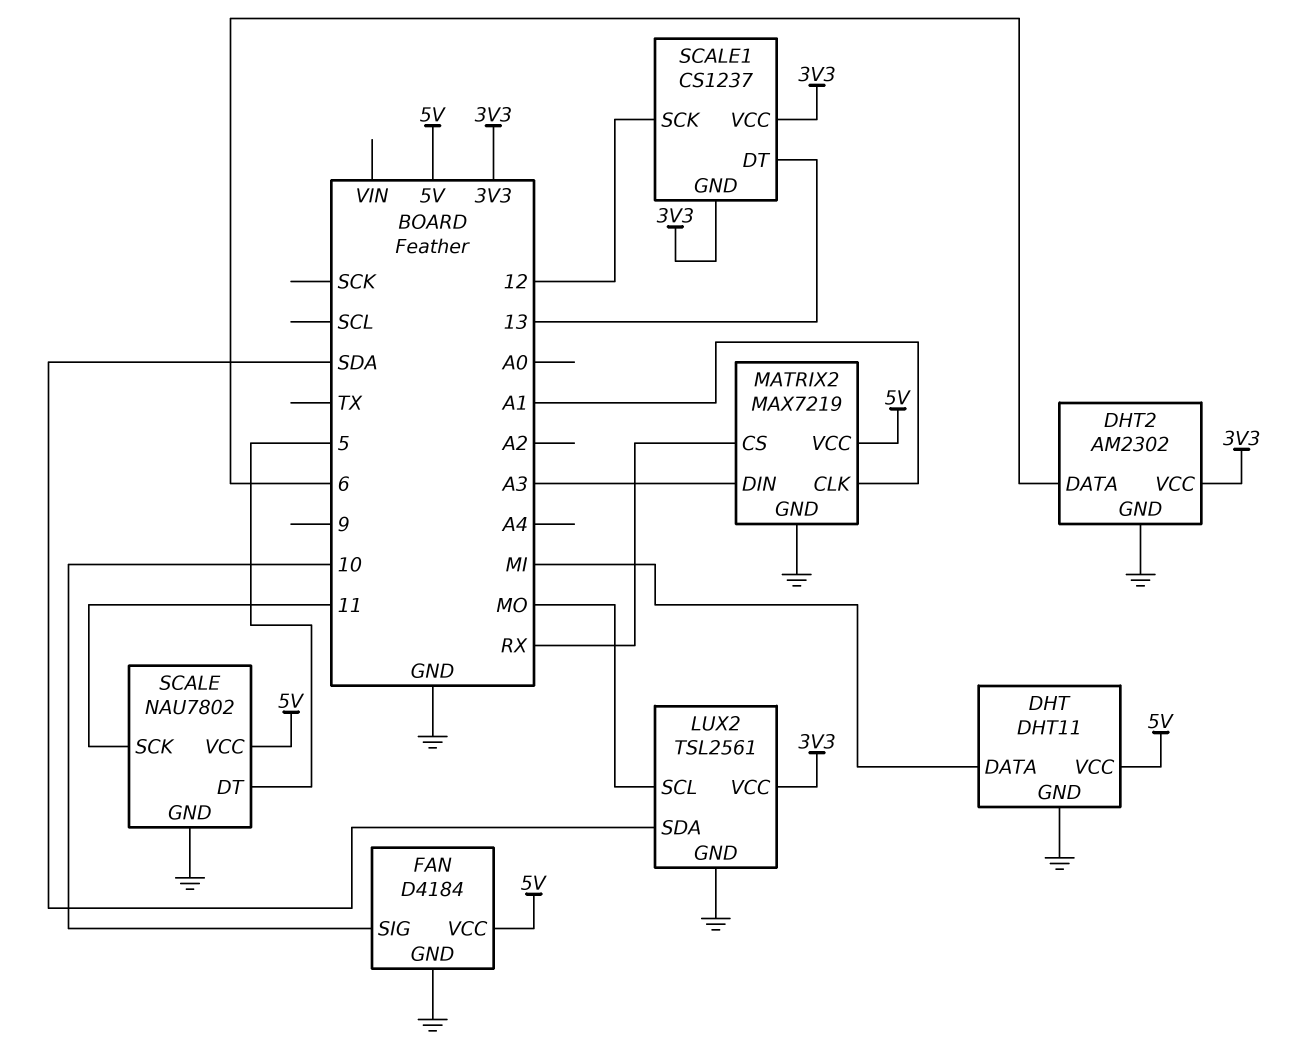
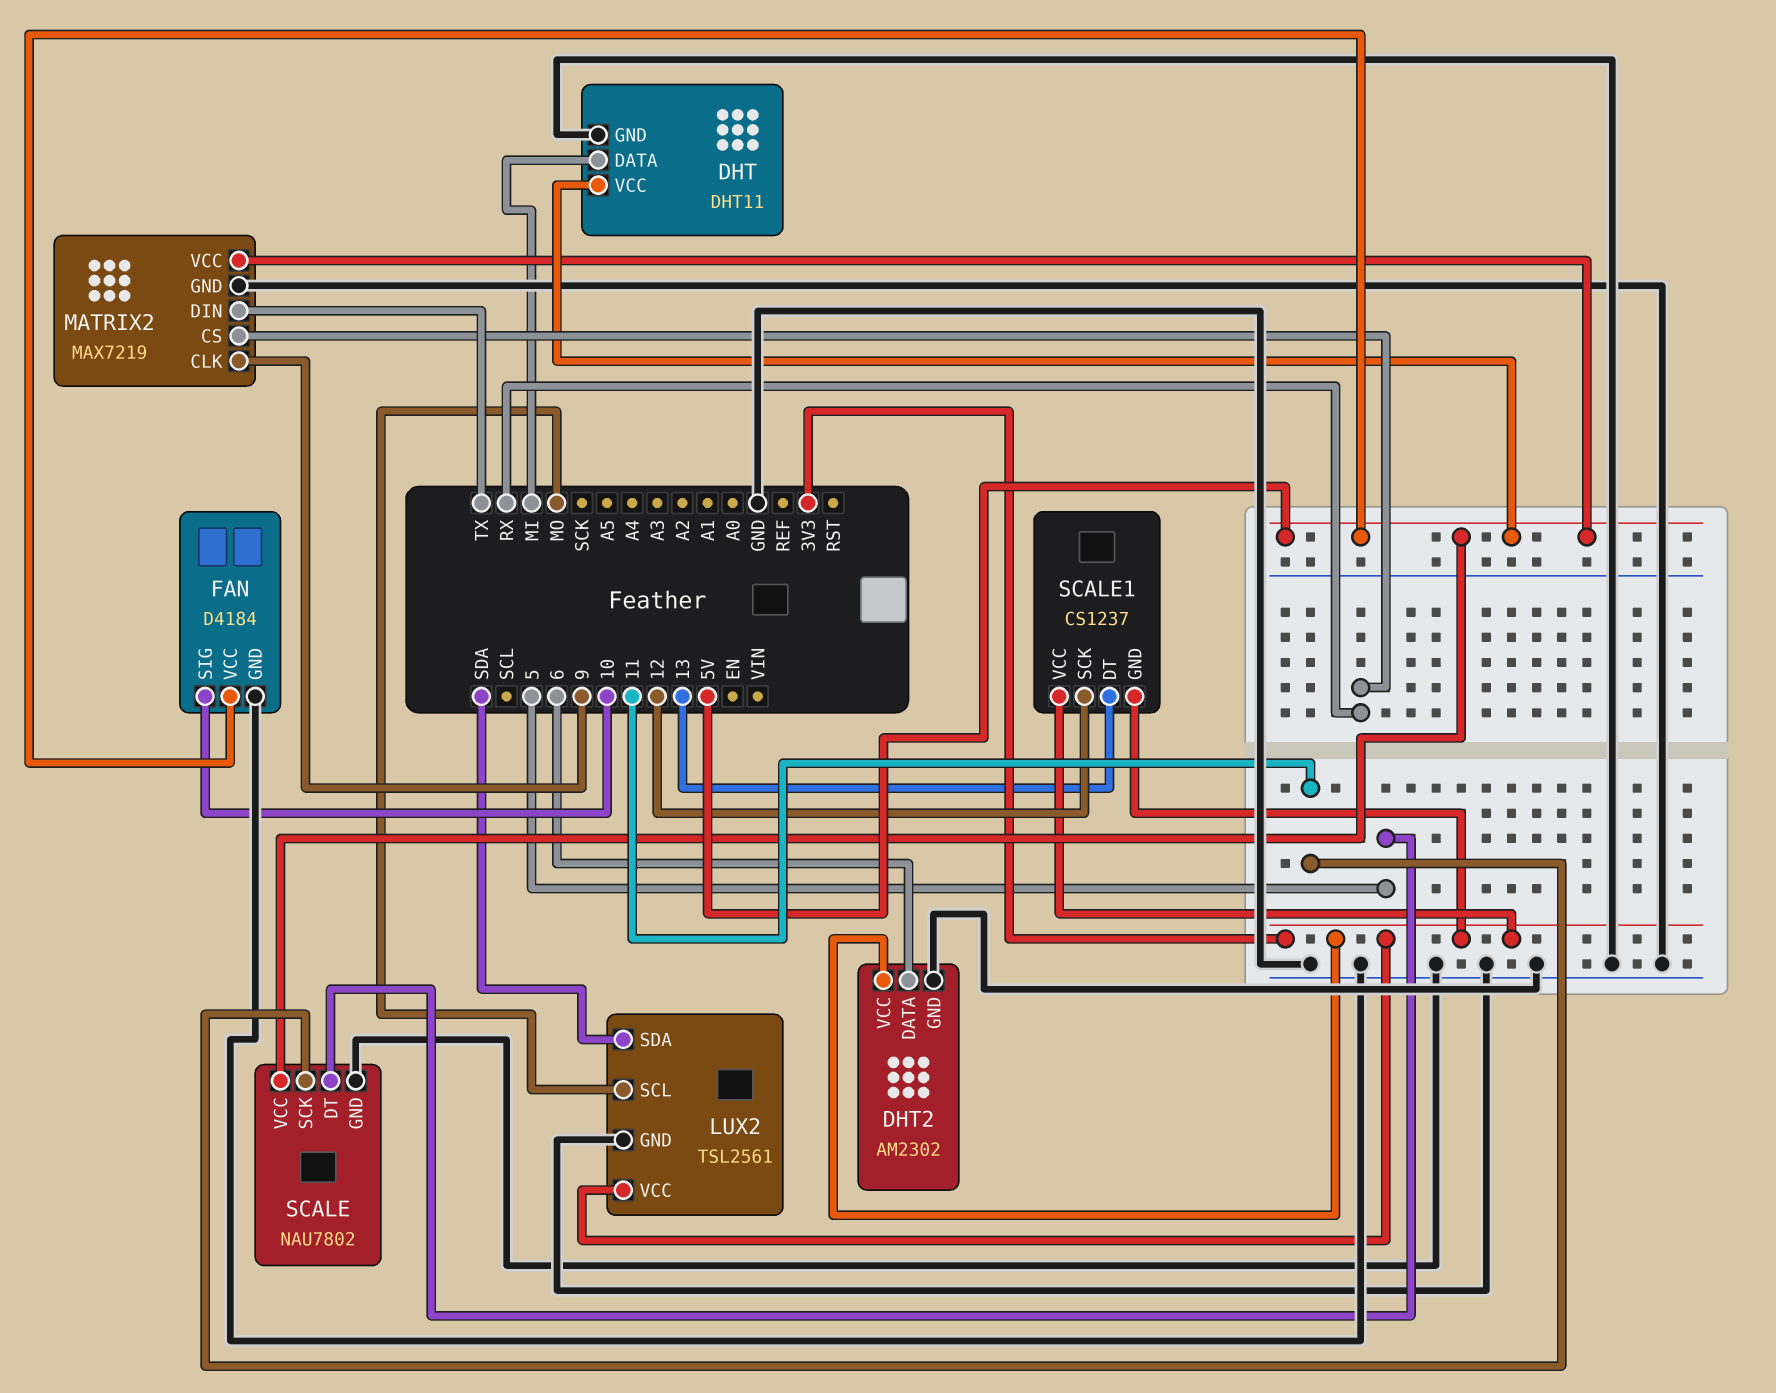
MATRIX2 pin CLK: A1 -> 9
MATRIX2 pin DIN: A3 -> TX

